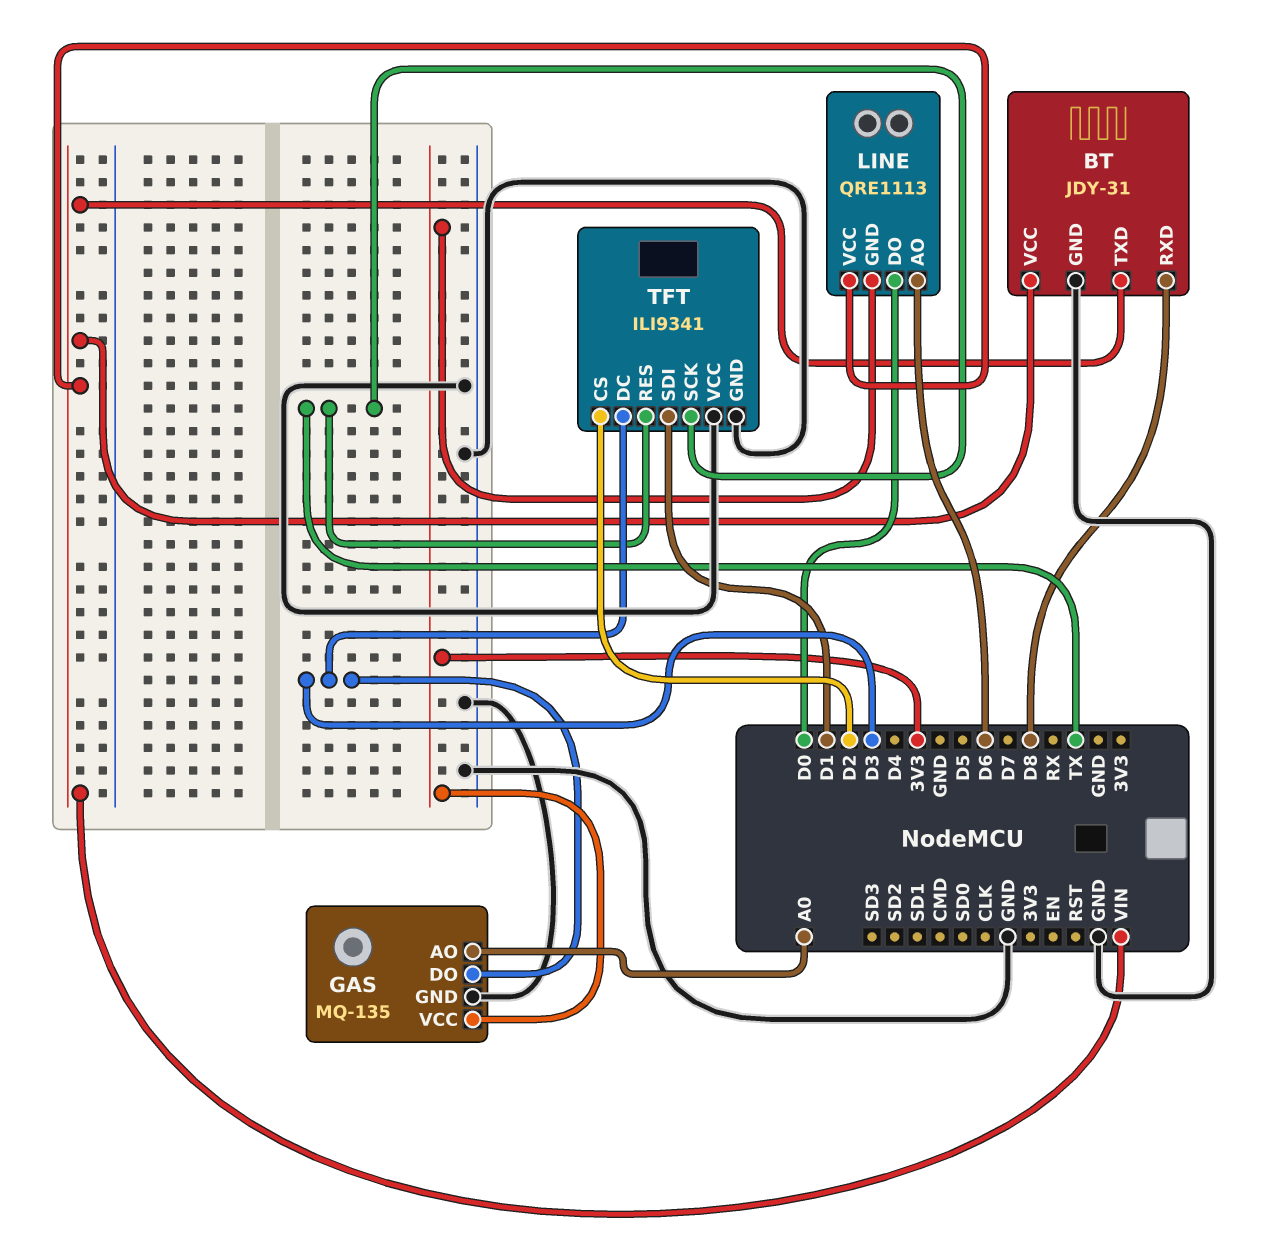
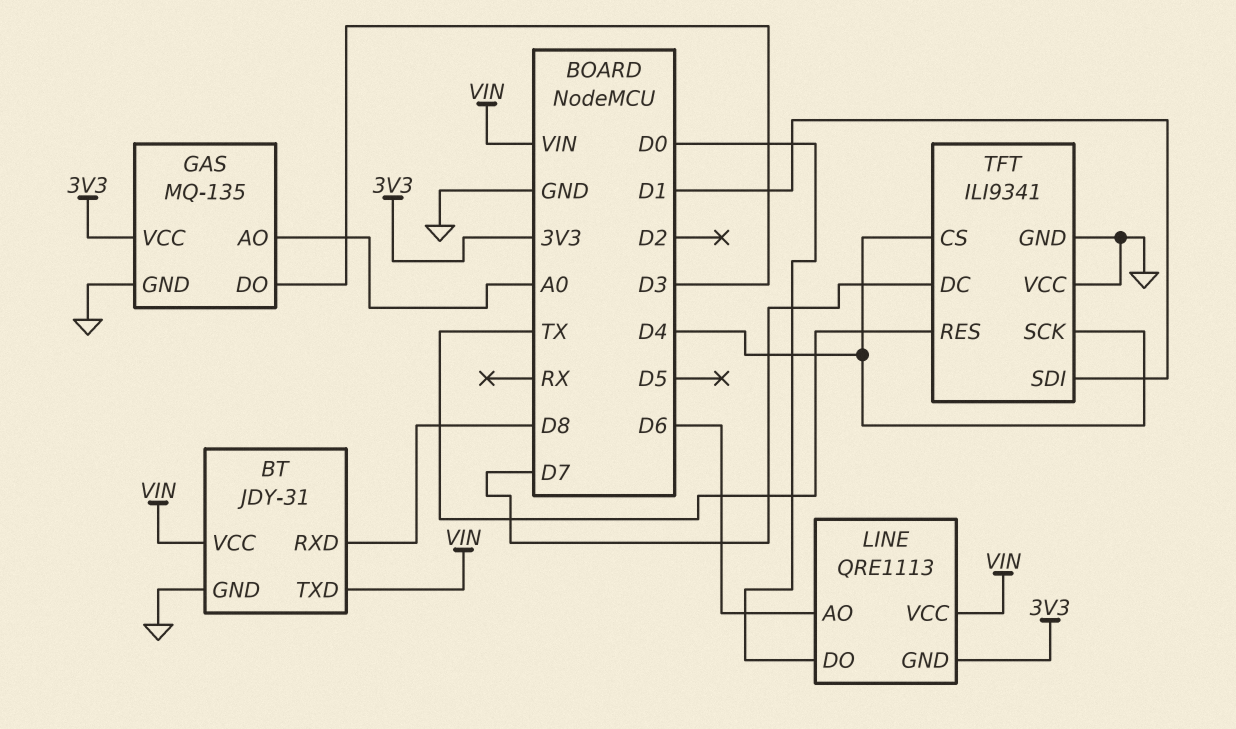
TFT pin CS: D2 -> D4
TFT pin DC: D3 -> D7
TFT pin SCK: TX -> D4

